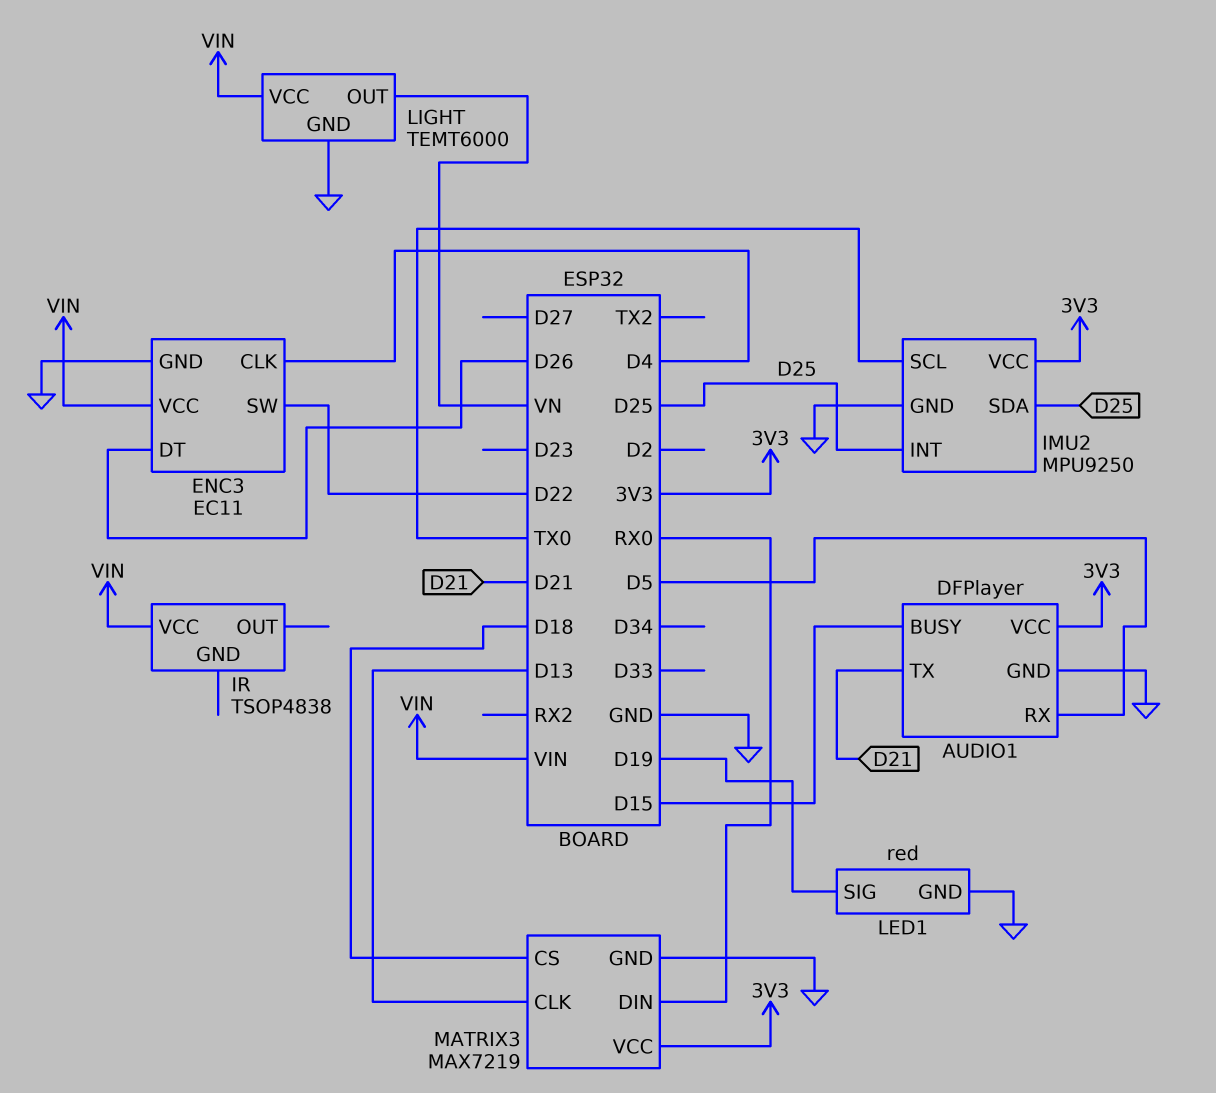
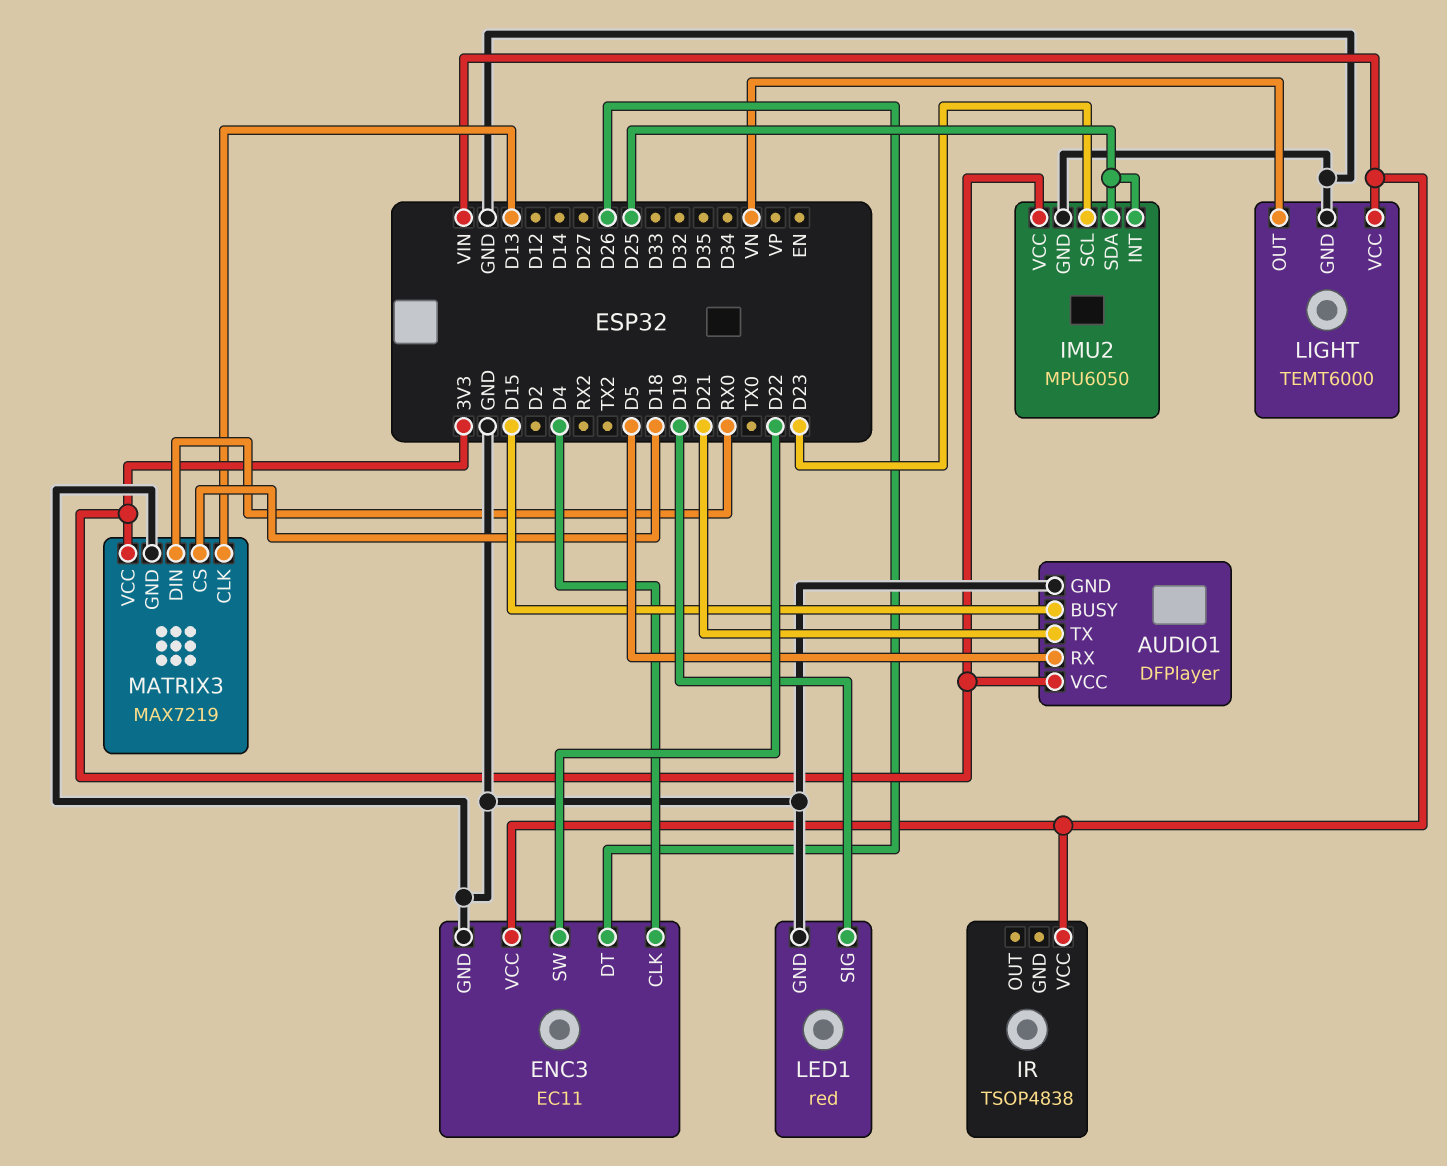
IMU2: MPU9250 -> MPU6050
IMU2 pin SCL: TX0 -> D23

